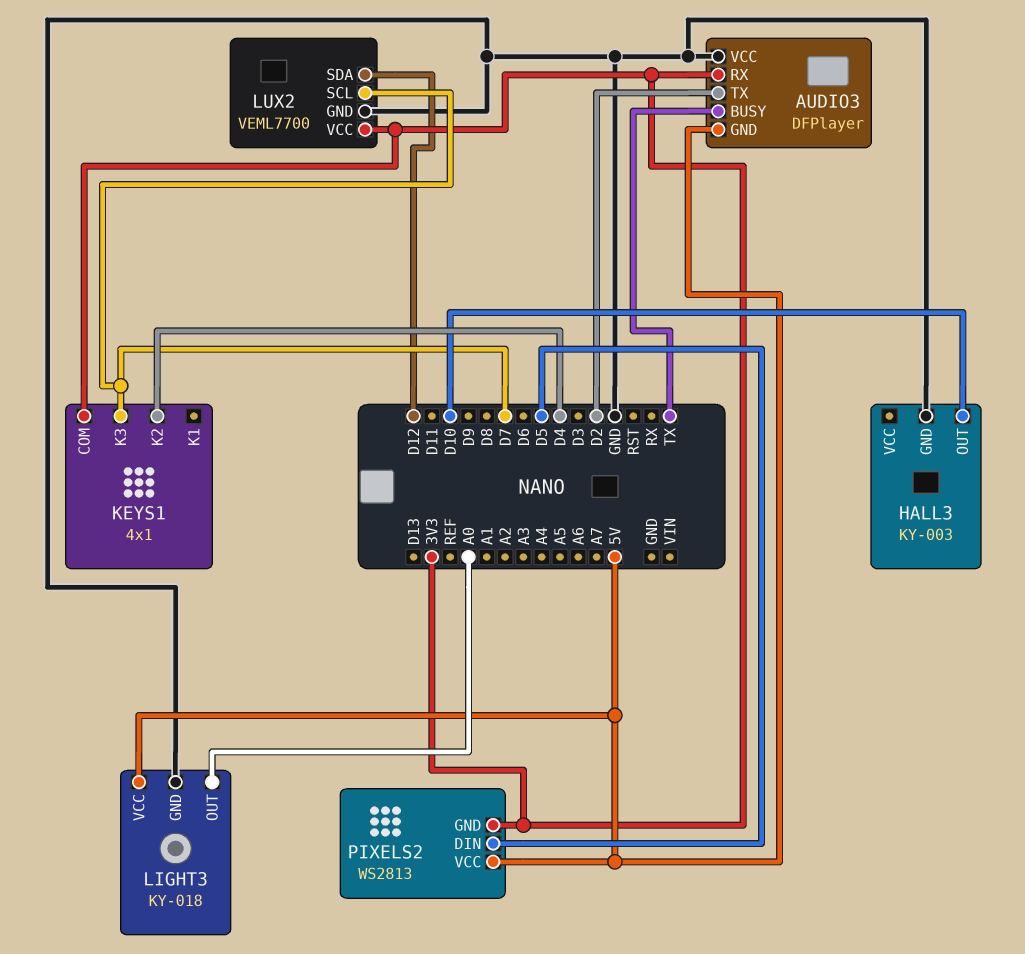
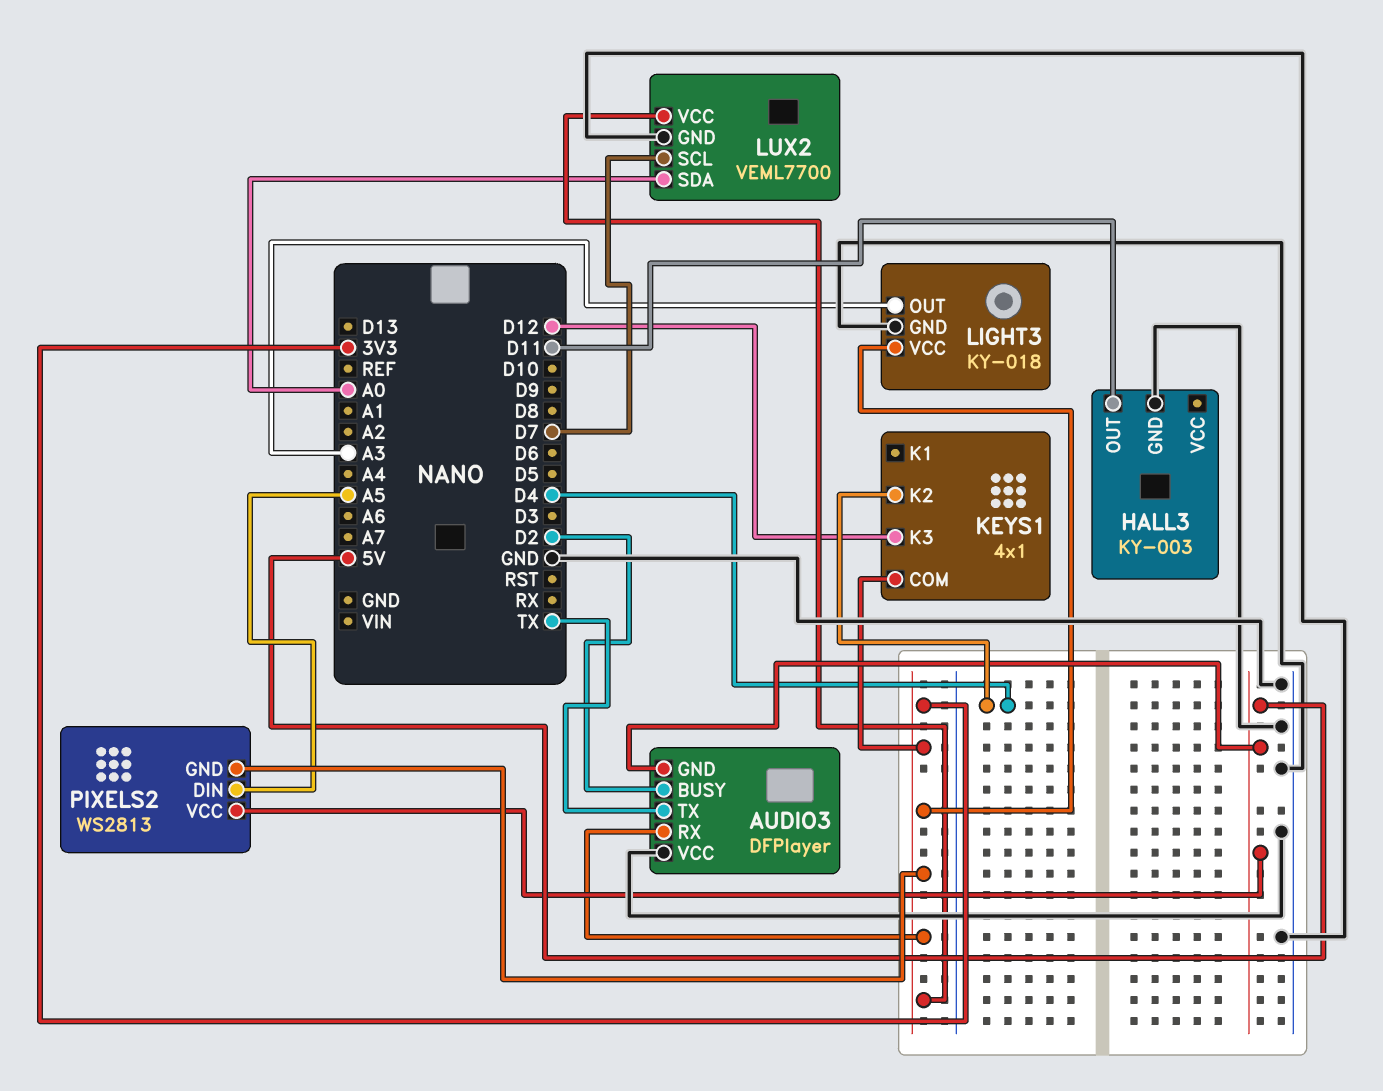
AUDIO3 pin BUSY: TX -> D2
AUDIO3 pin TX: D2 -> TX
HALL3 pin OUT: D10 -> D11
KEYS1 pin K3: D7 -> D12
LIGHT3 pin OUT: A0 -> A3
LIGHT3 pin VCC: 5V -> 3V3
LUX2 pin SDA: D12 -> A0
PIXELS2 pin DIN: D5 -> A5

